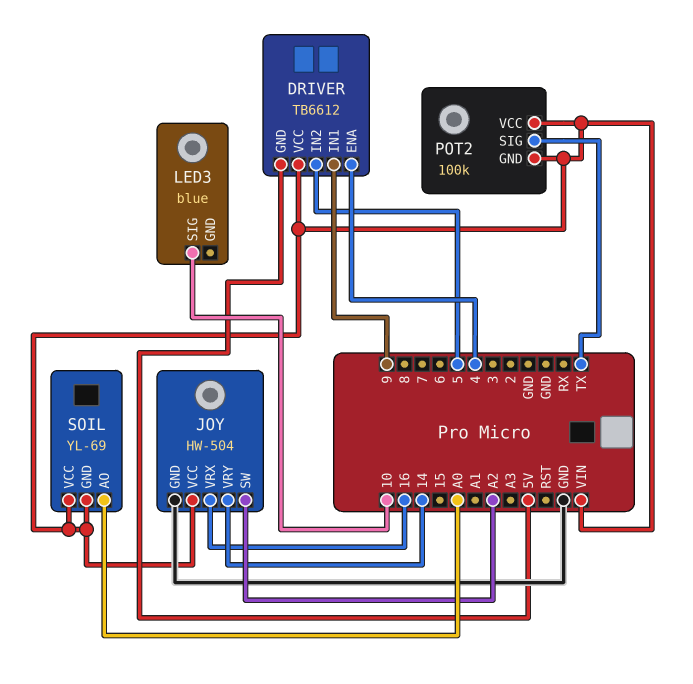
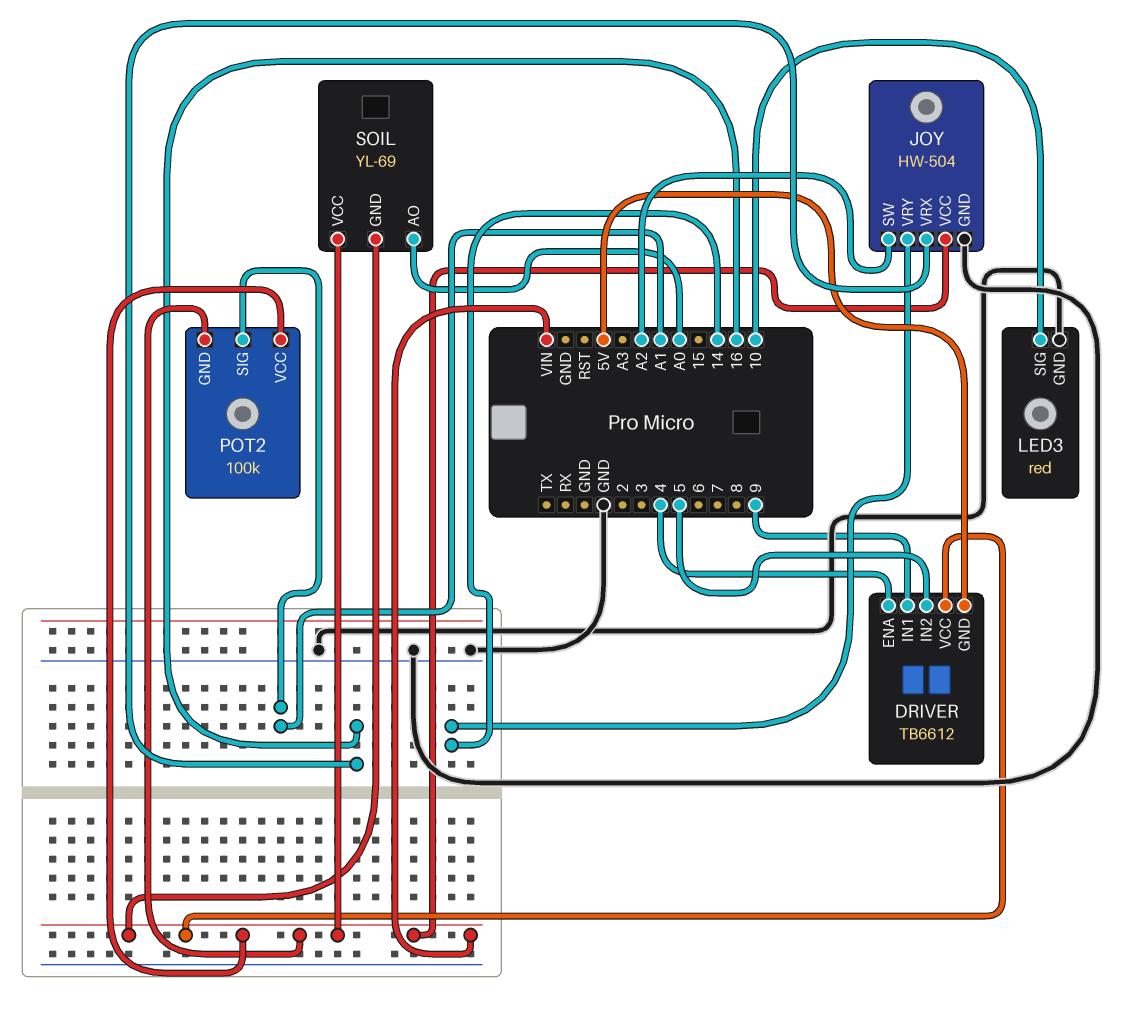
LED3: blue -> red
LED3 pin GND: none -> GND
POT2 pin SIG: TX -> A1

